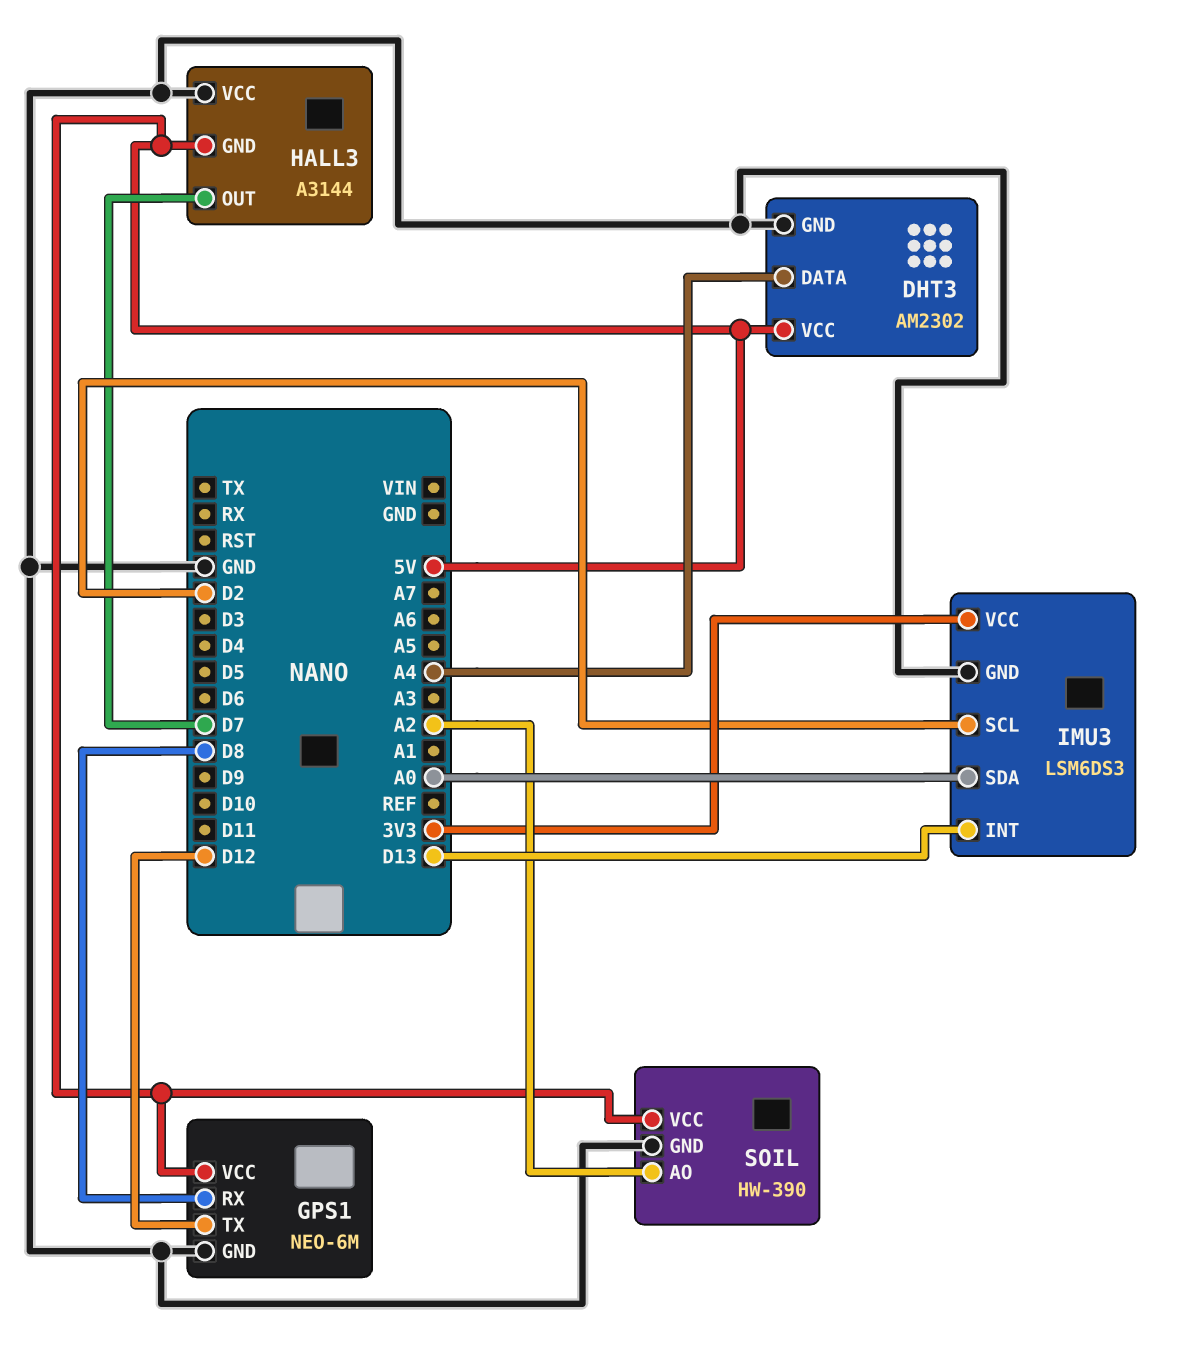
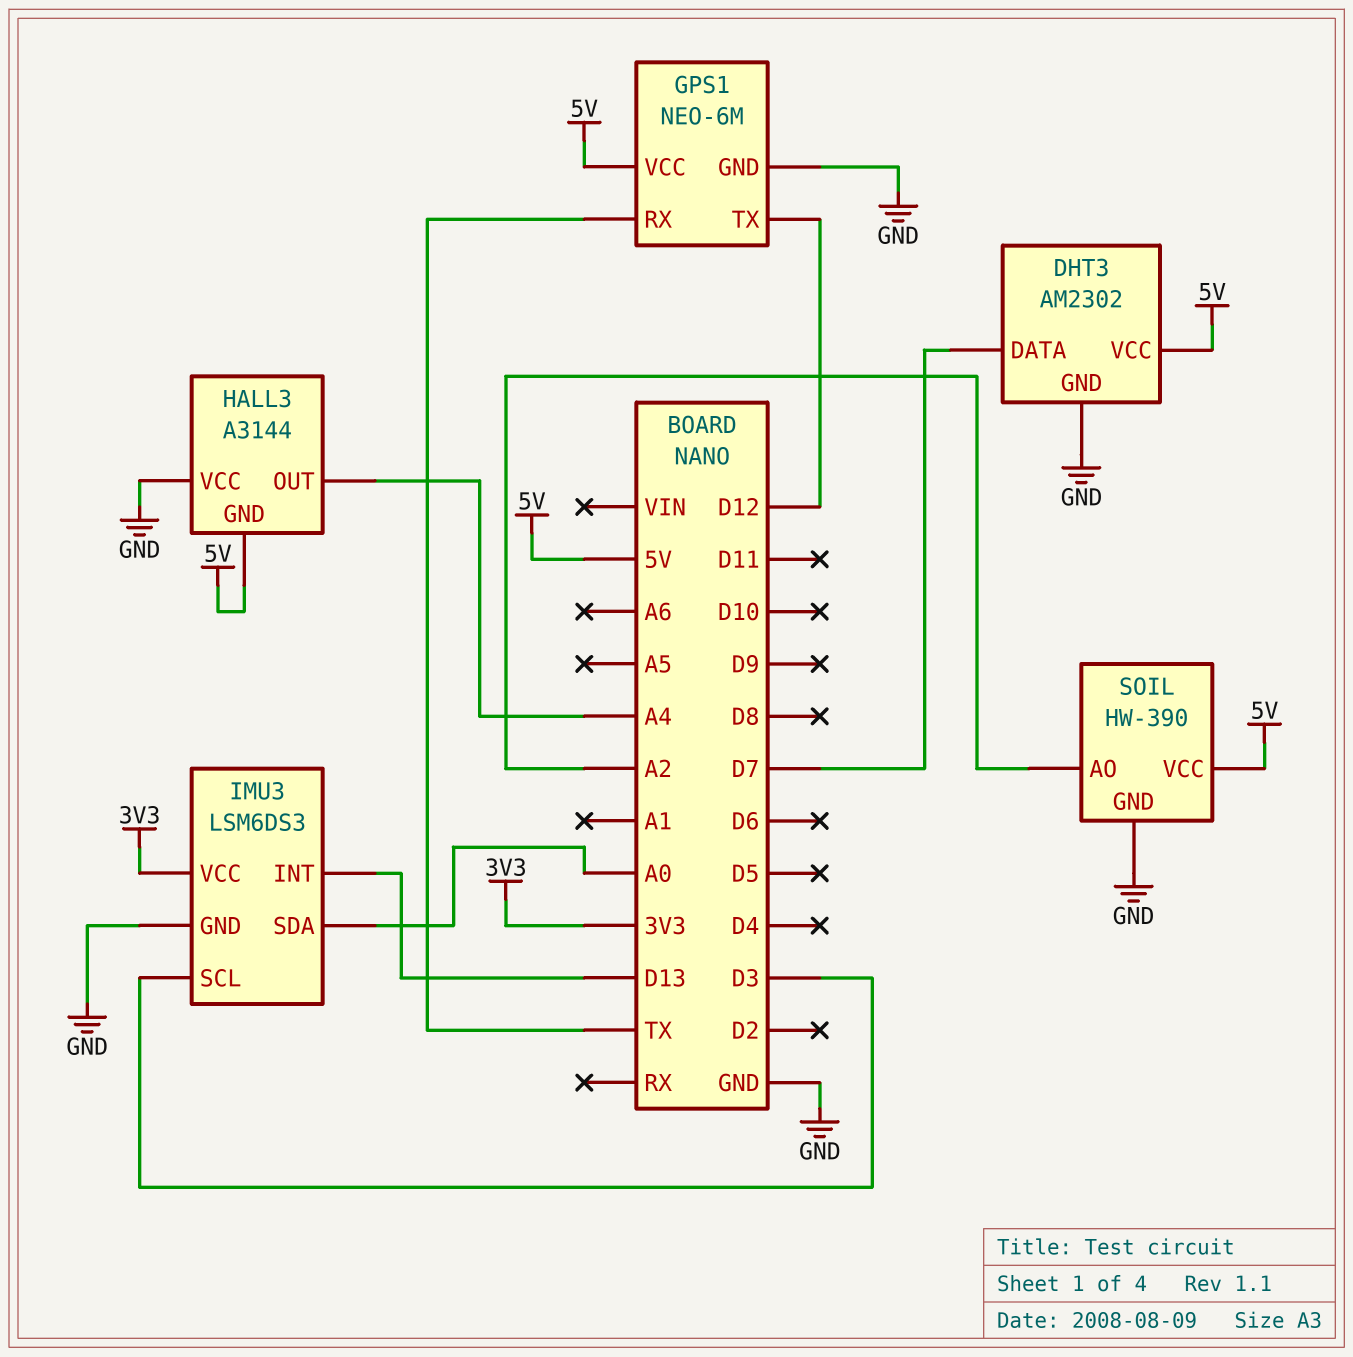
DHT3 pin DATA: A4 -> D7
GPS1 pin RX: D8 -> TX
HALL3 pin OUT: D7 -> A4
IMU3 pin SCL: D2 -> D3

